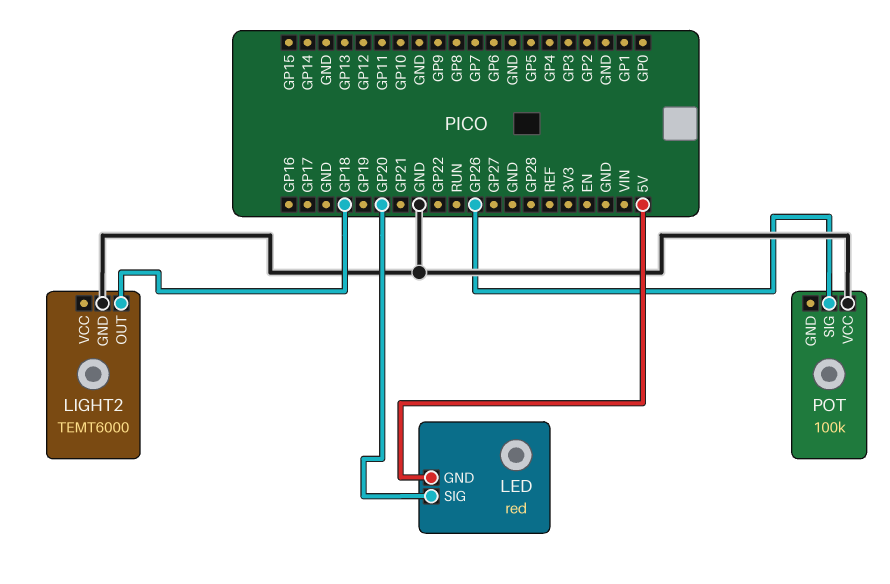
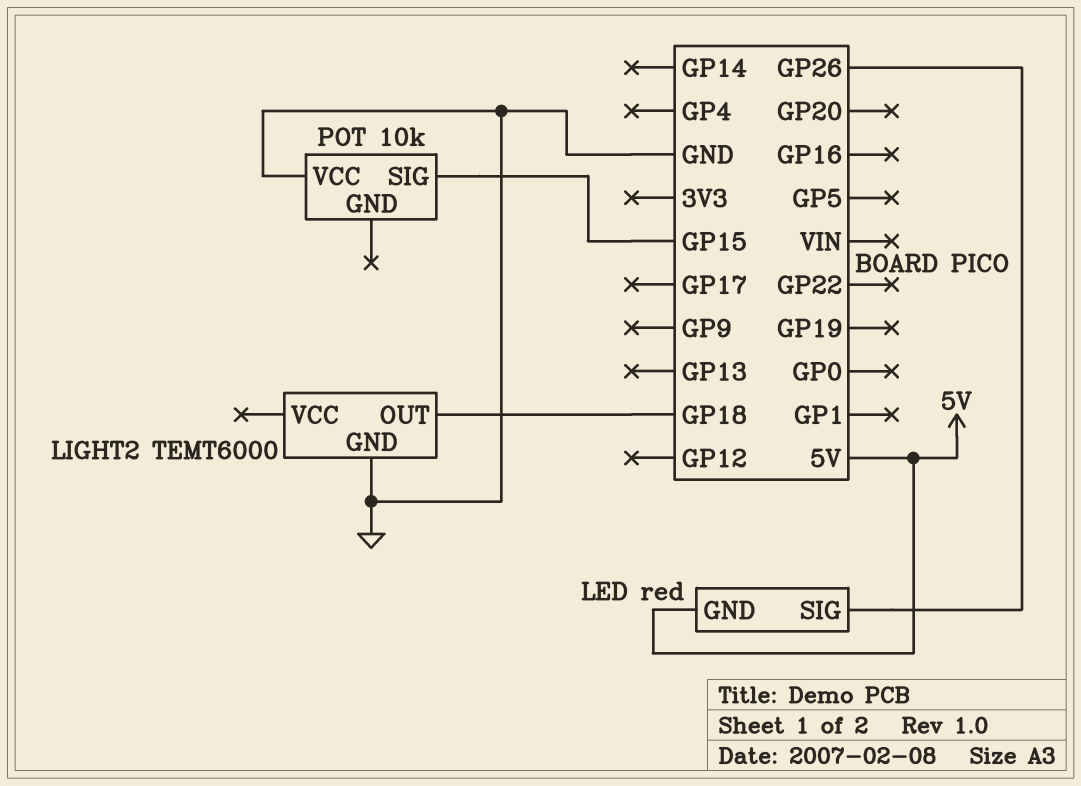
LED pin SIG: GP20 -> GP26
POT: 100k -> 10k
POT pin SIG: GP26 -> GP15

